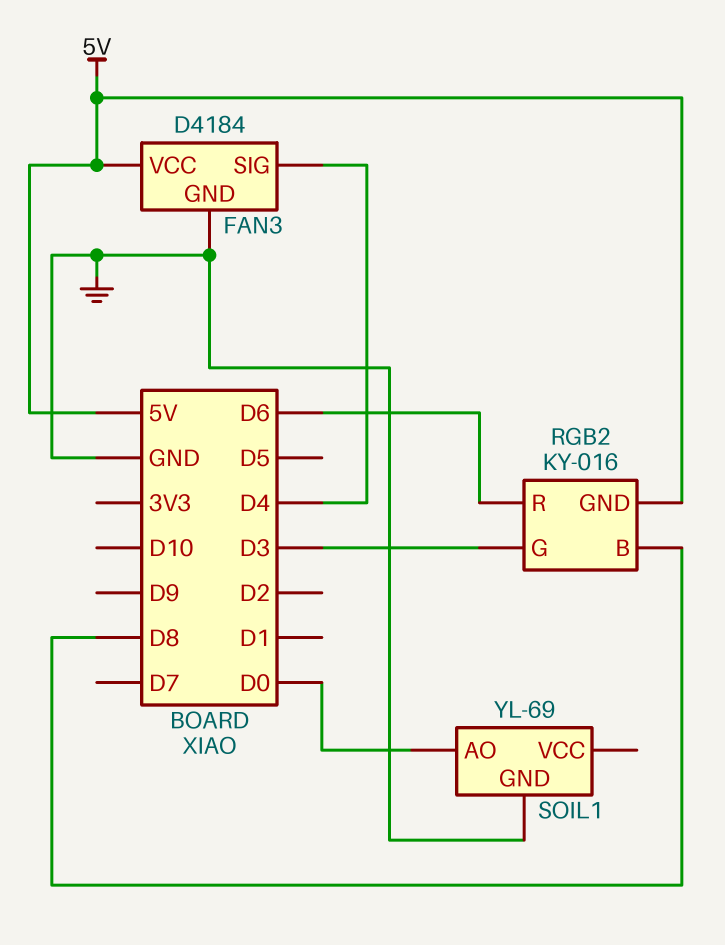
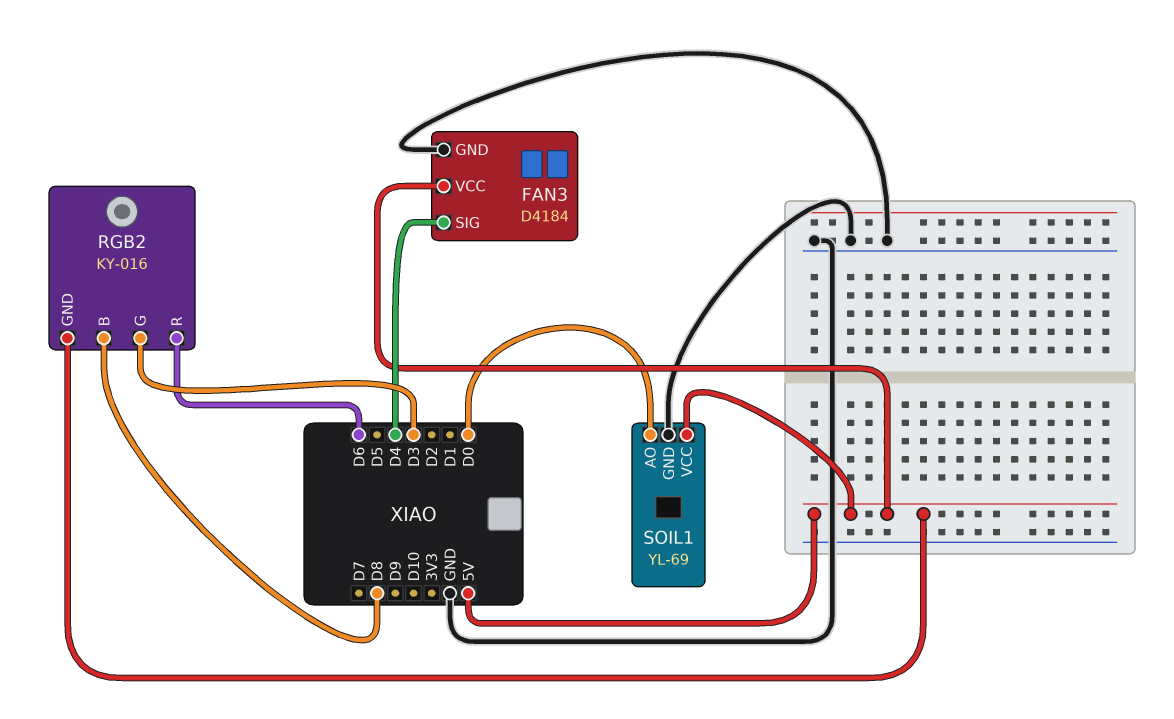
SOIL1 pin VCC: none -> 5V

